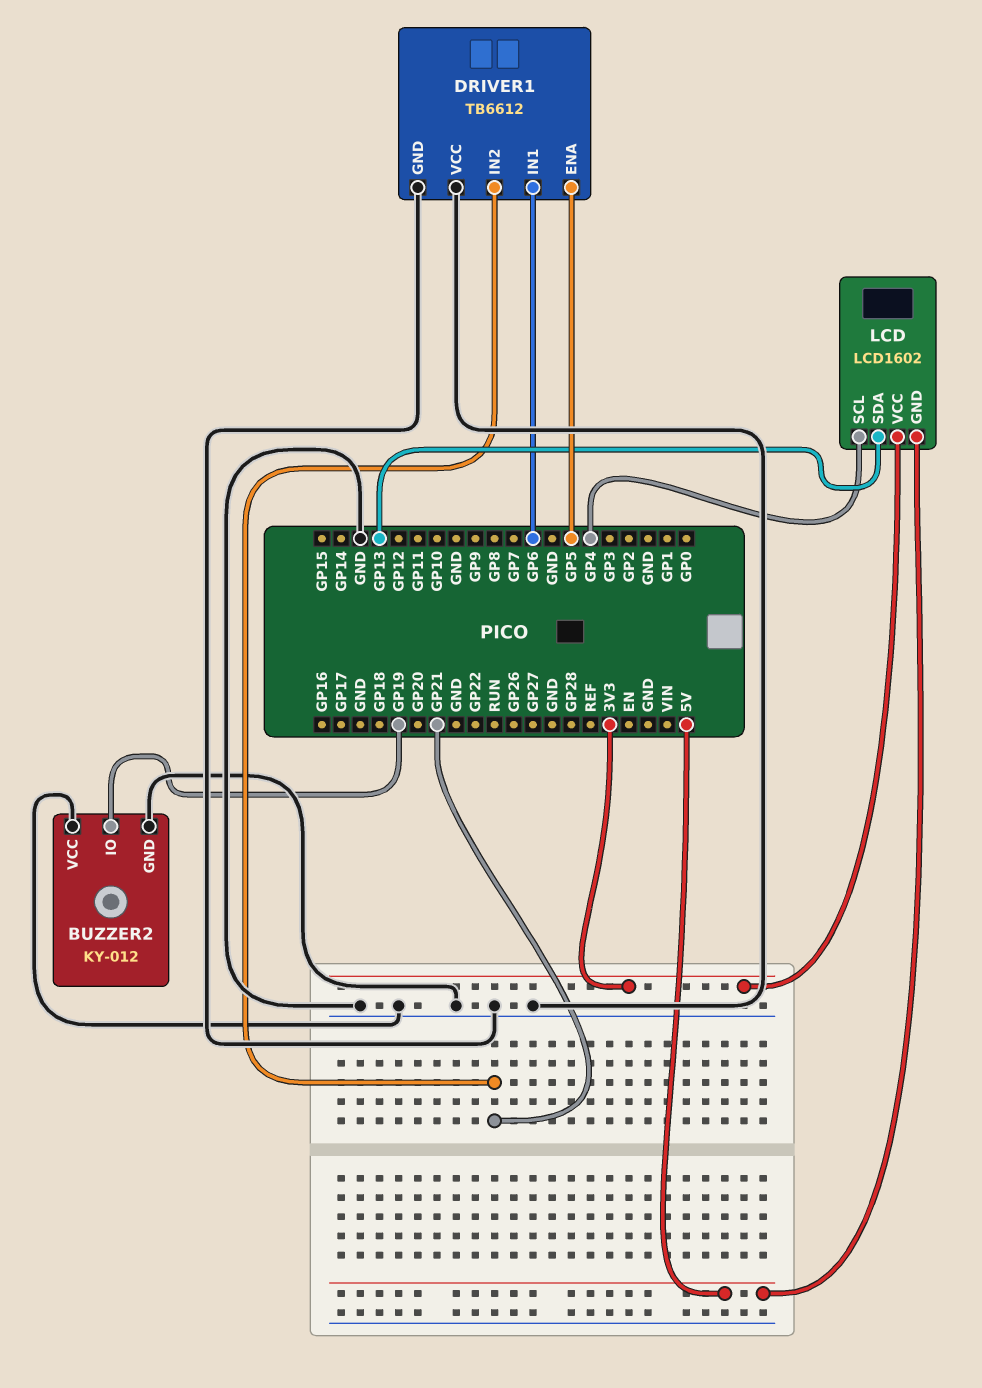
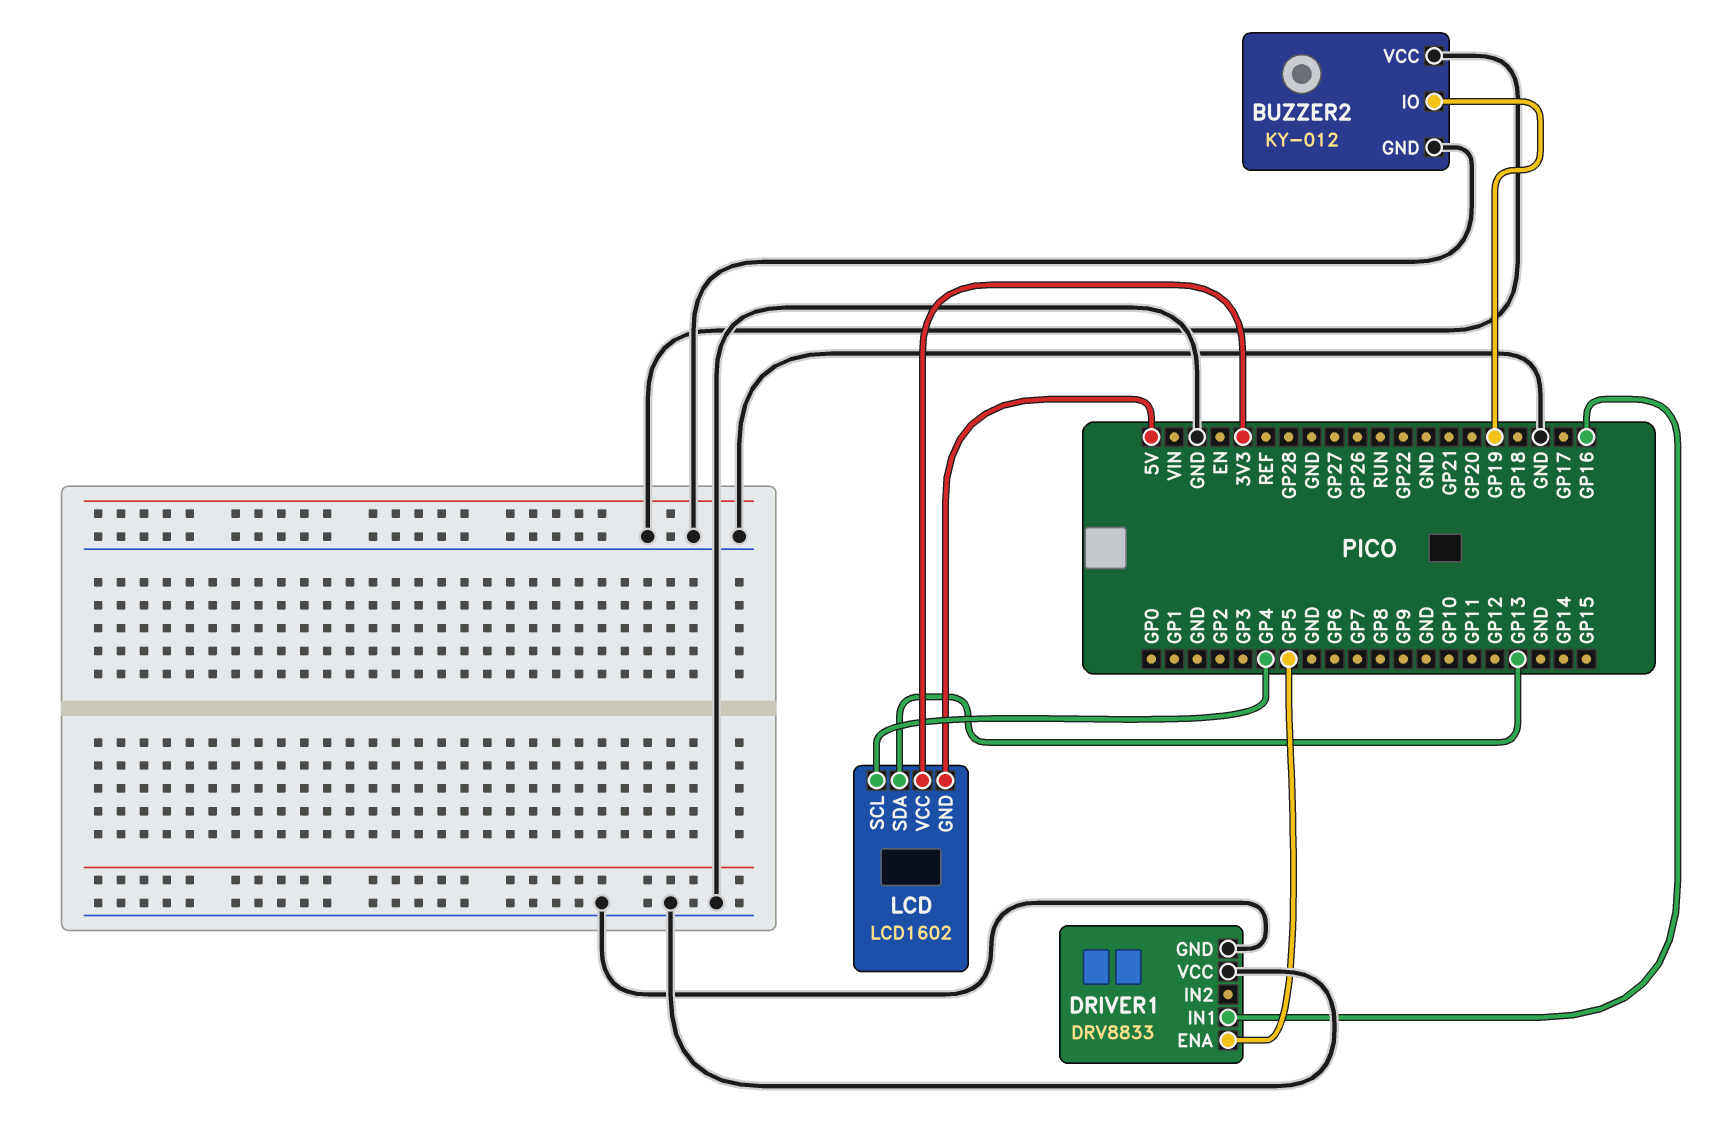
DRIVER1: TB6612 -> DRV8833
DRIVER1 pin IN1: GP6 -> GP16
DRIVER1 pin IN2: GP21 -> none

